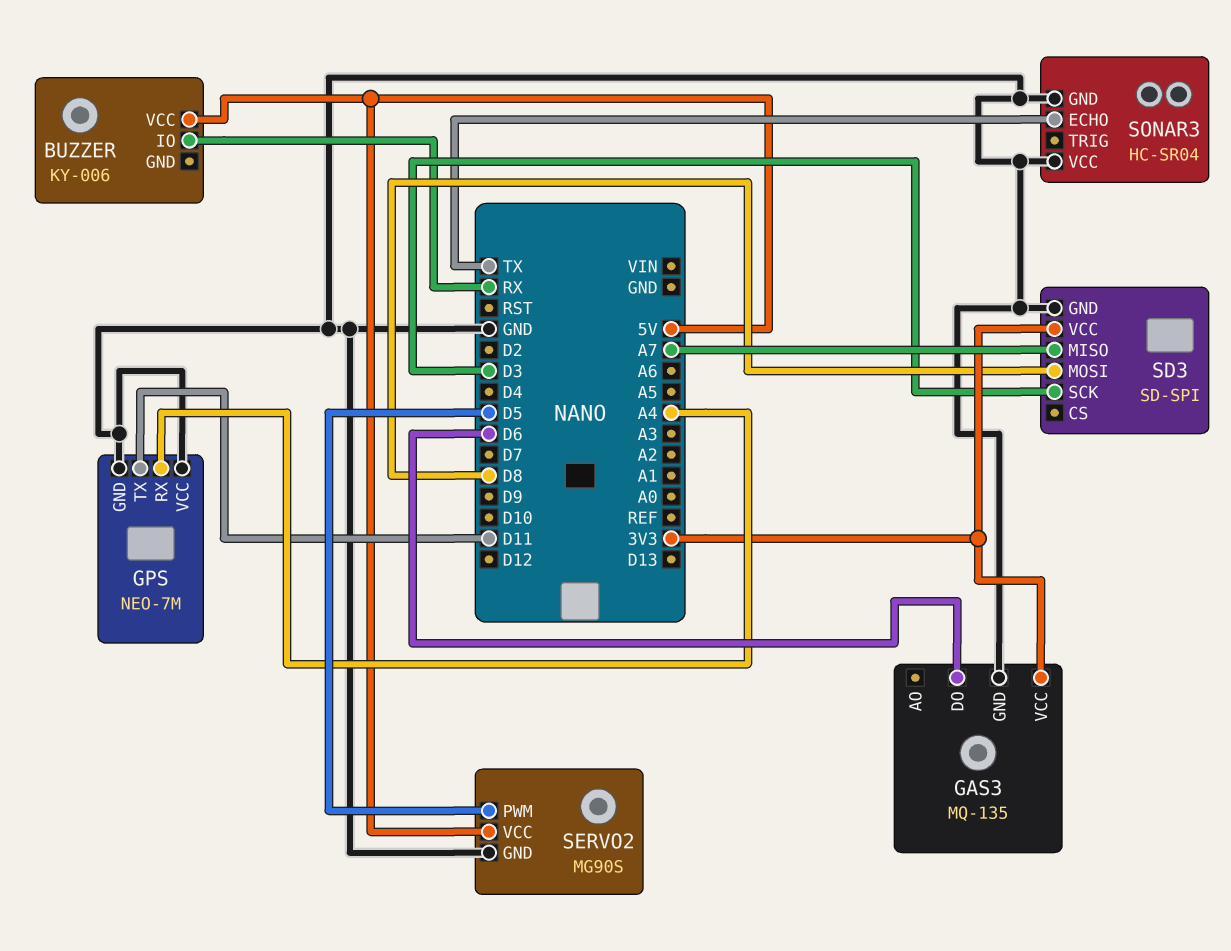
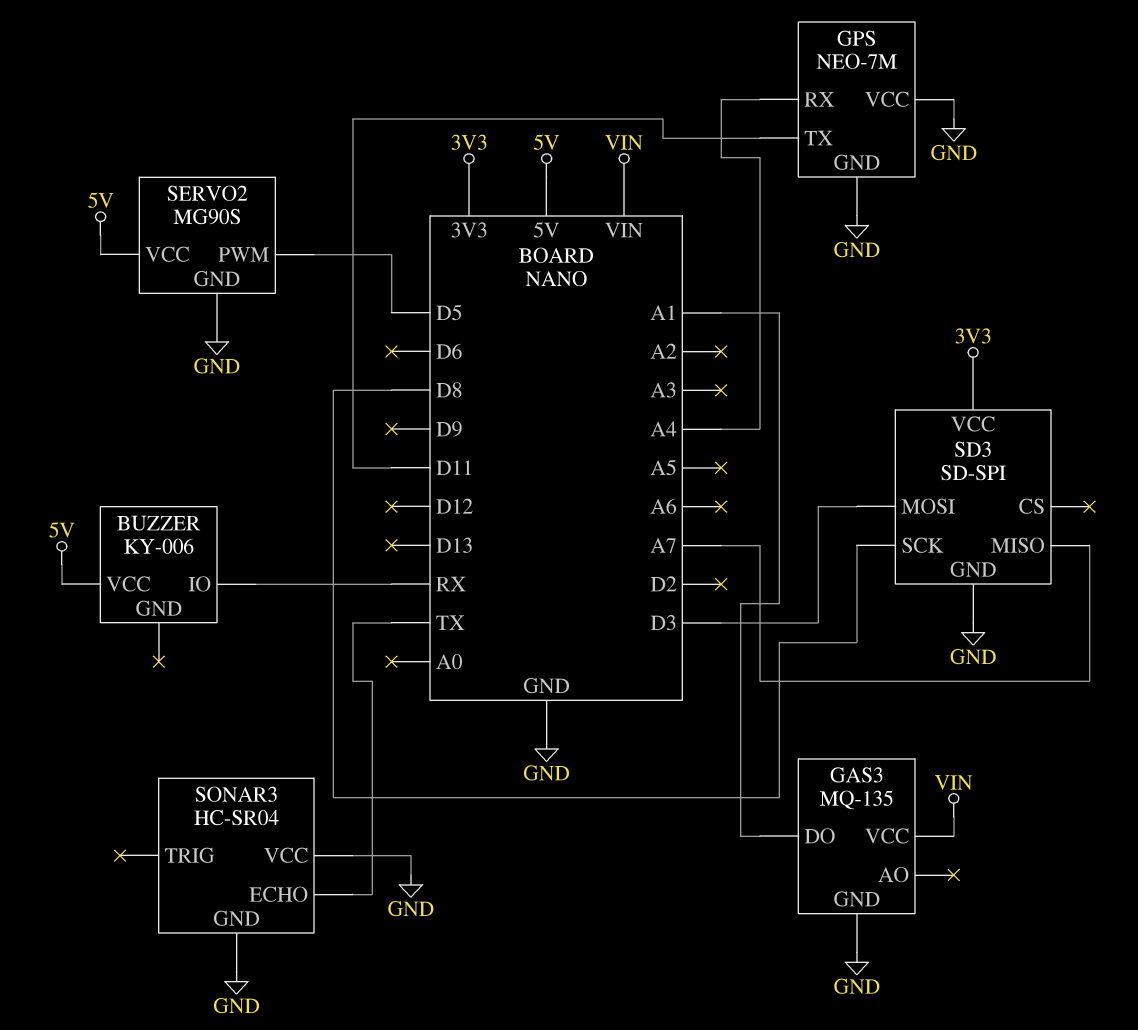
GAS3 pin DO: D6 -> A1
GAS3 pin VCC: 3V3 -> VIN
SD3 pin MOSI: D8 -> D3
SD3 pin SCK: D3 -> D8

